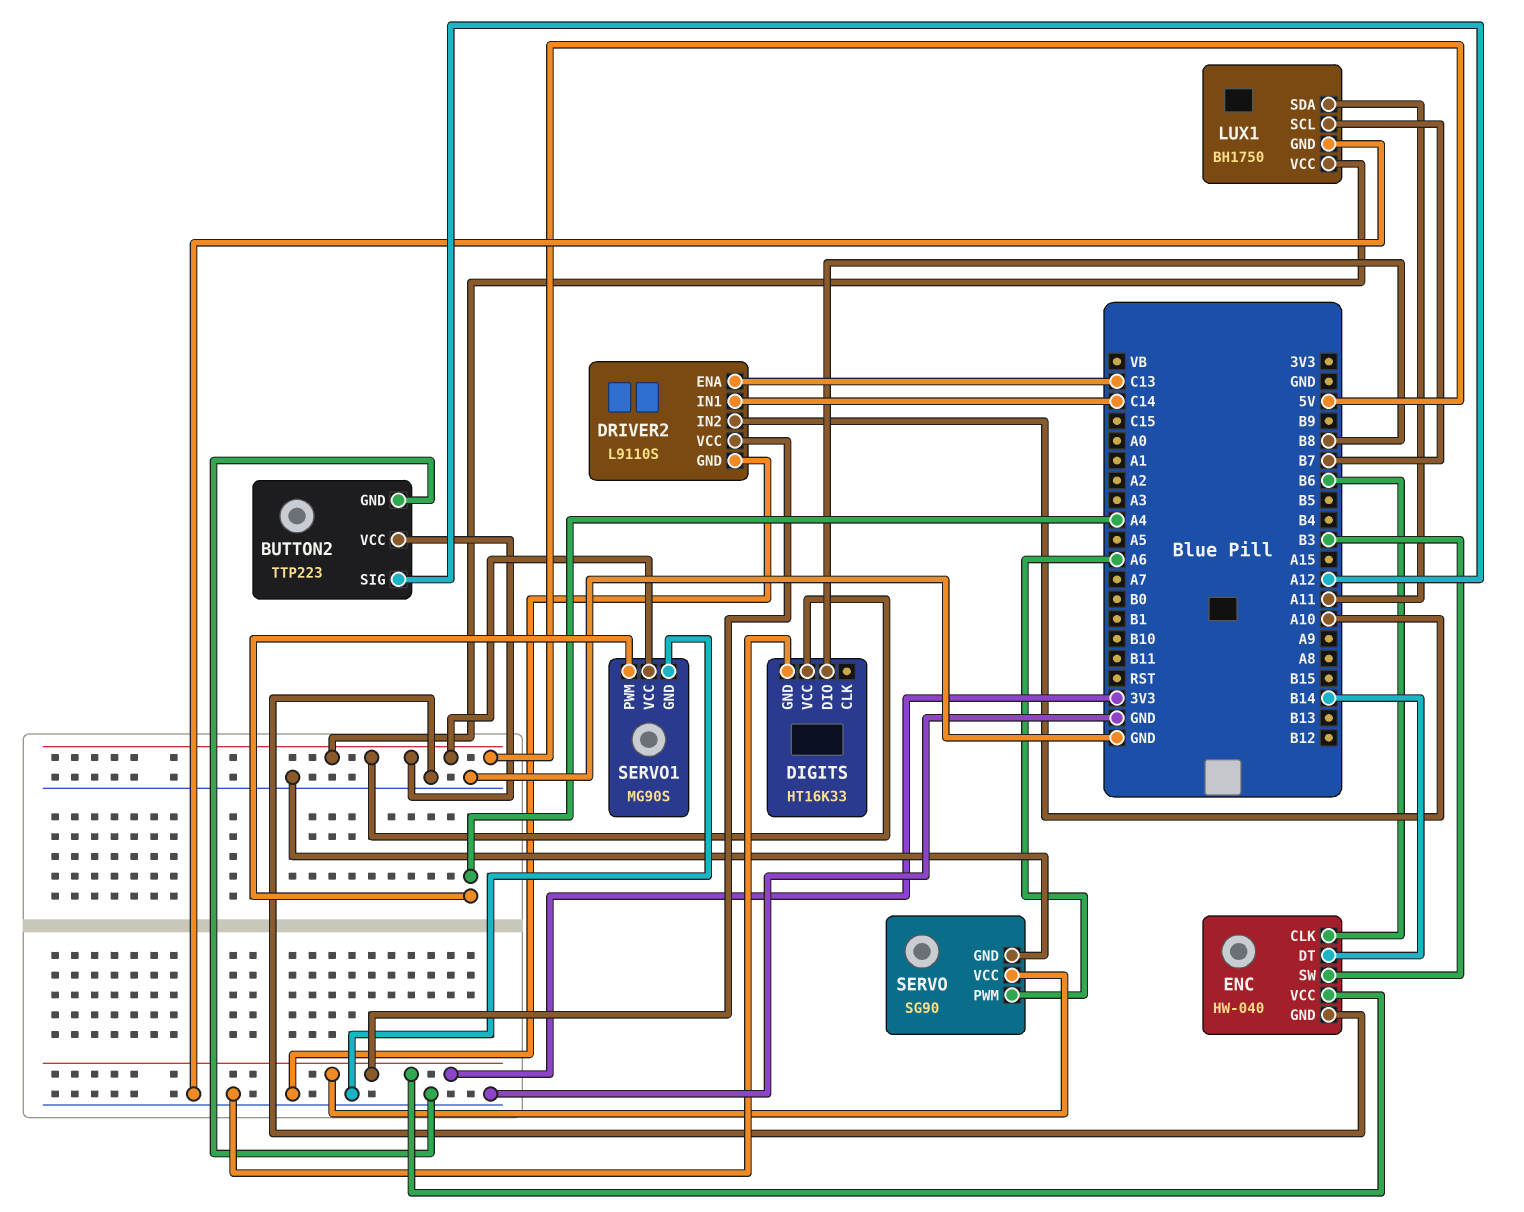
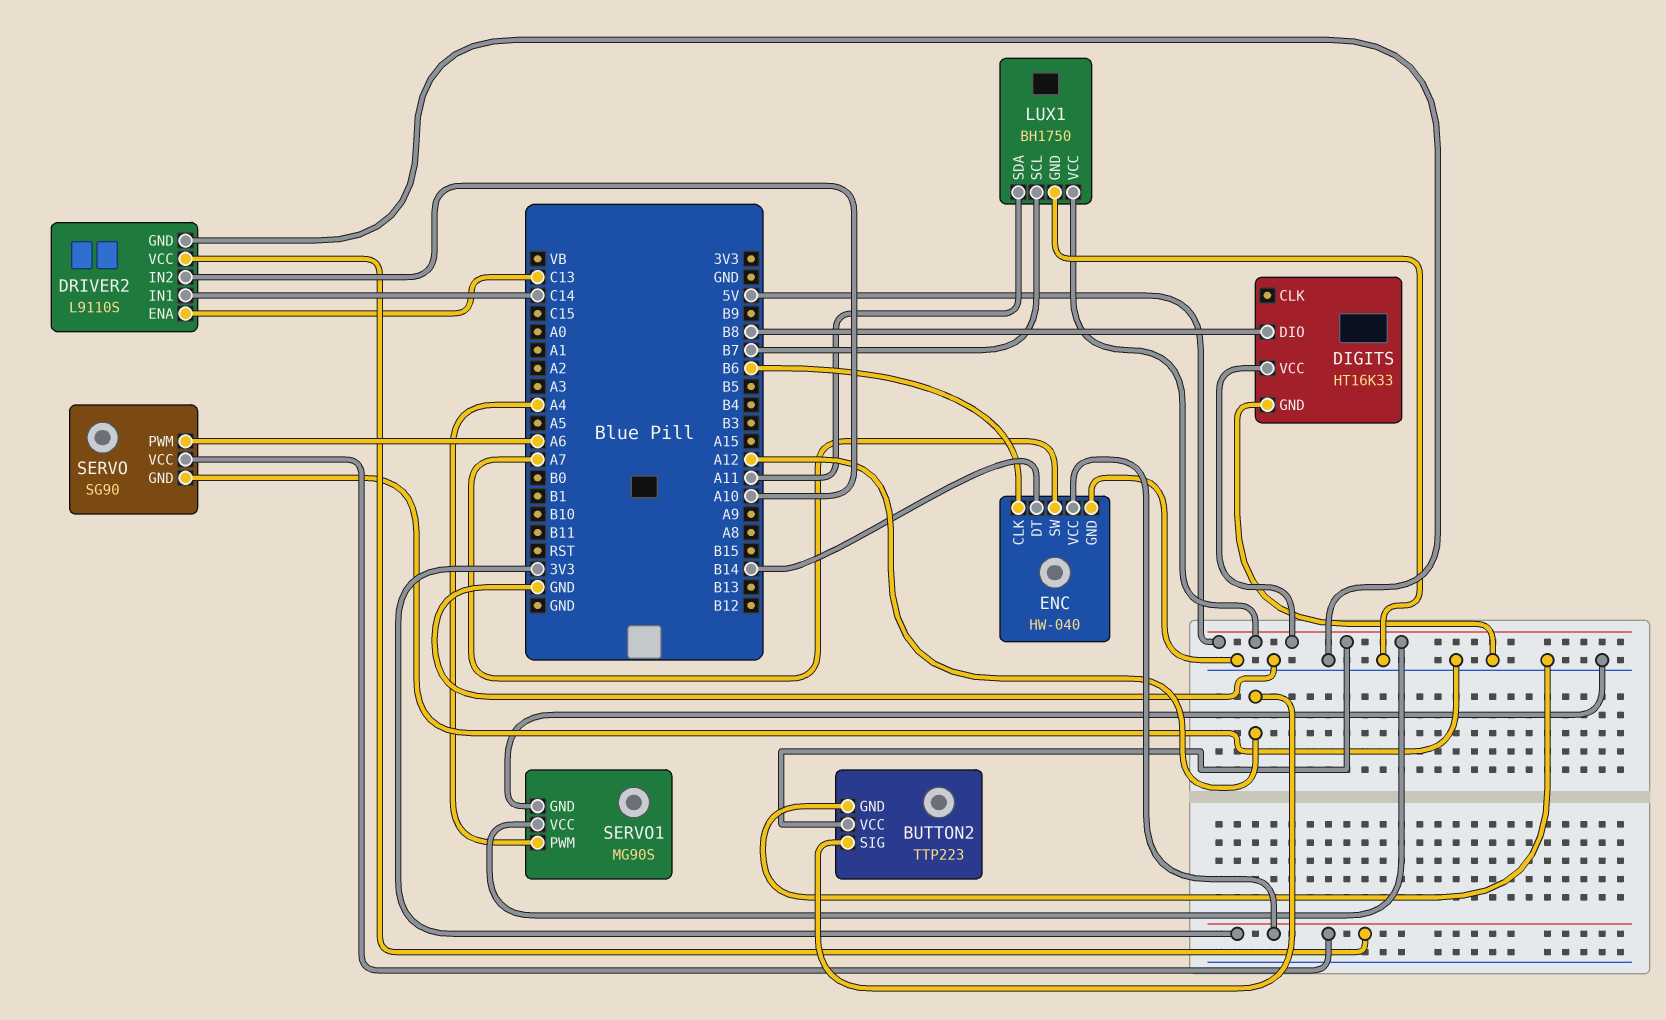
ENC pin SW: B3 -> A7

